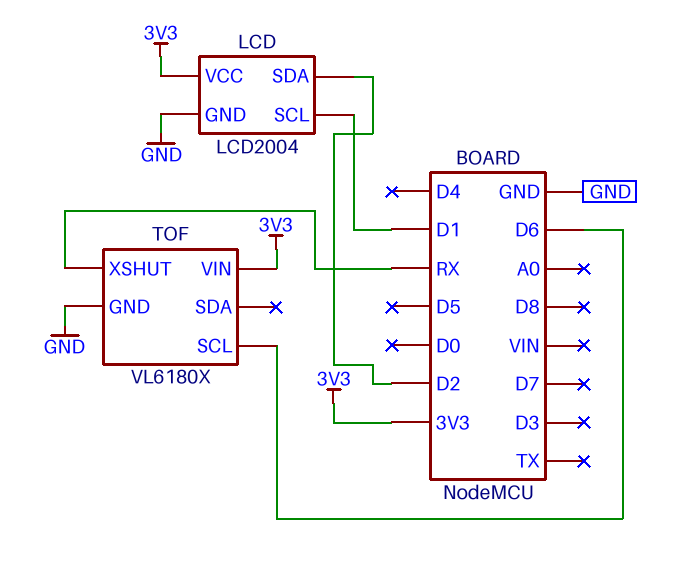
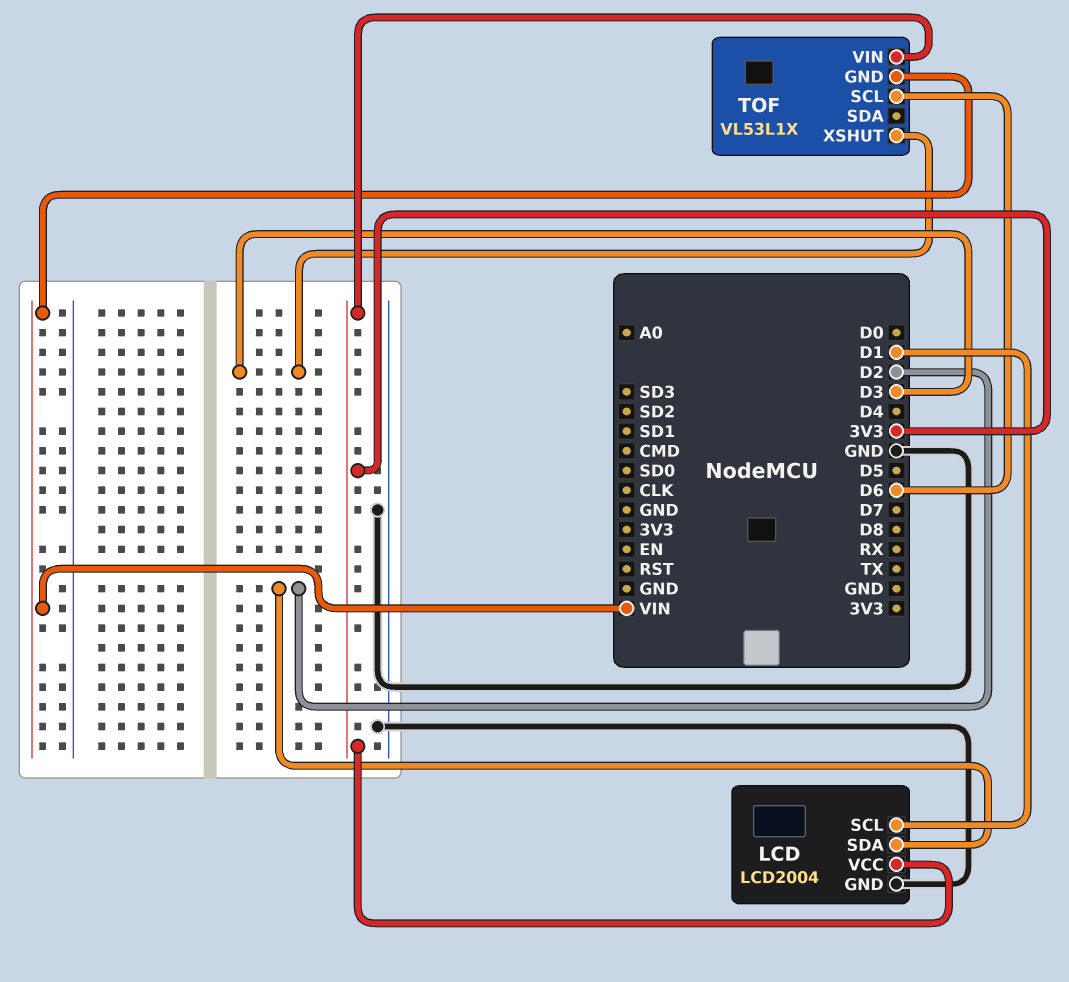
TOF: VL6180X -> VL53L1X
TOF pin GND: GND -> VIN
TOF pin XSHUT: RX -> D3

